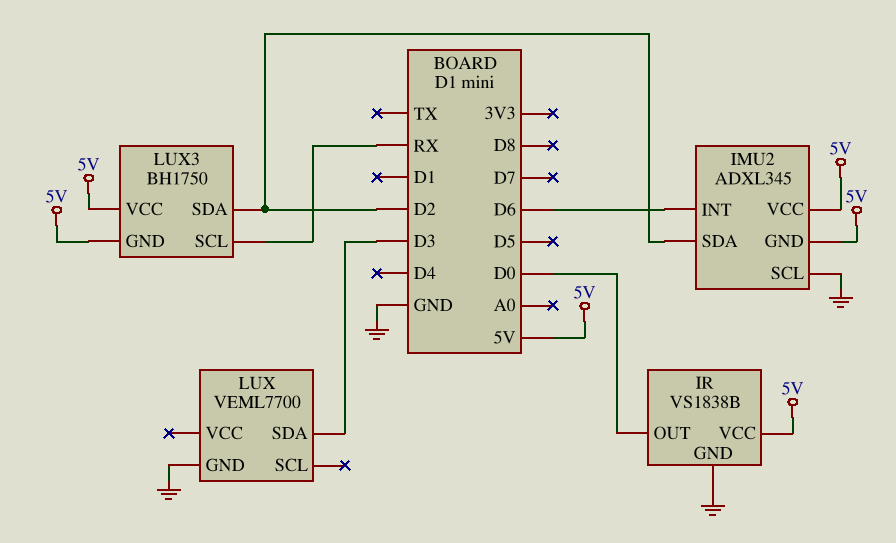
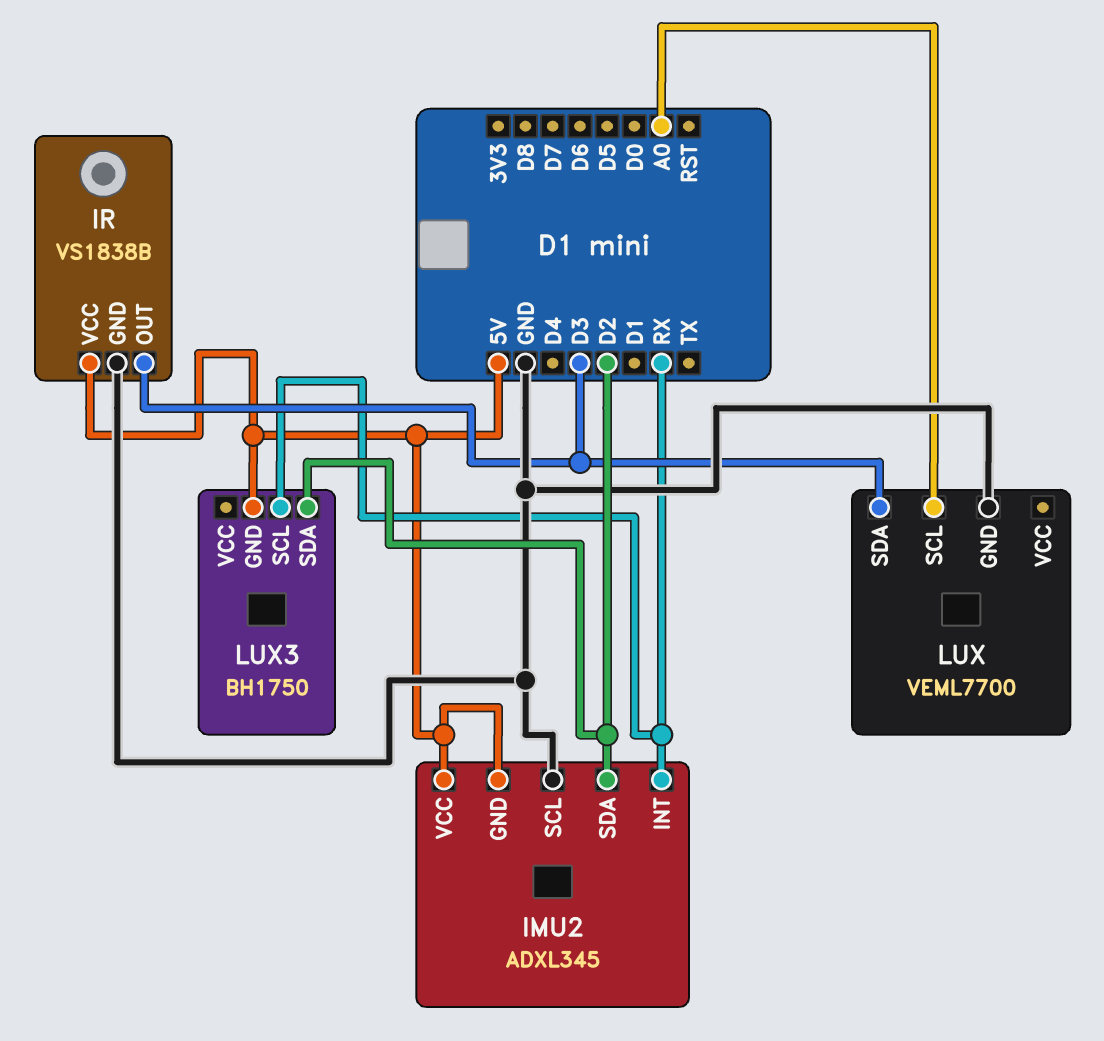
IMU2 pin INT: D6 -> RX
IR pin OUT: D0 -> D3
LUX pin SCL: none -> A0
LUX3 pin VCC: 5V -> none

